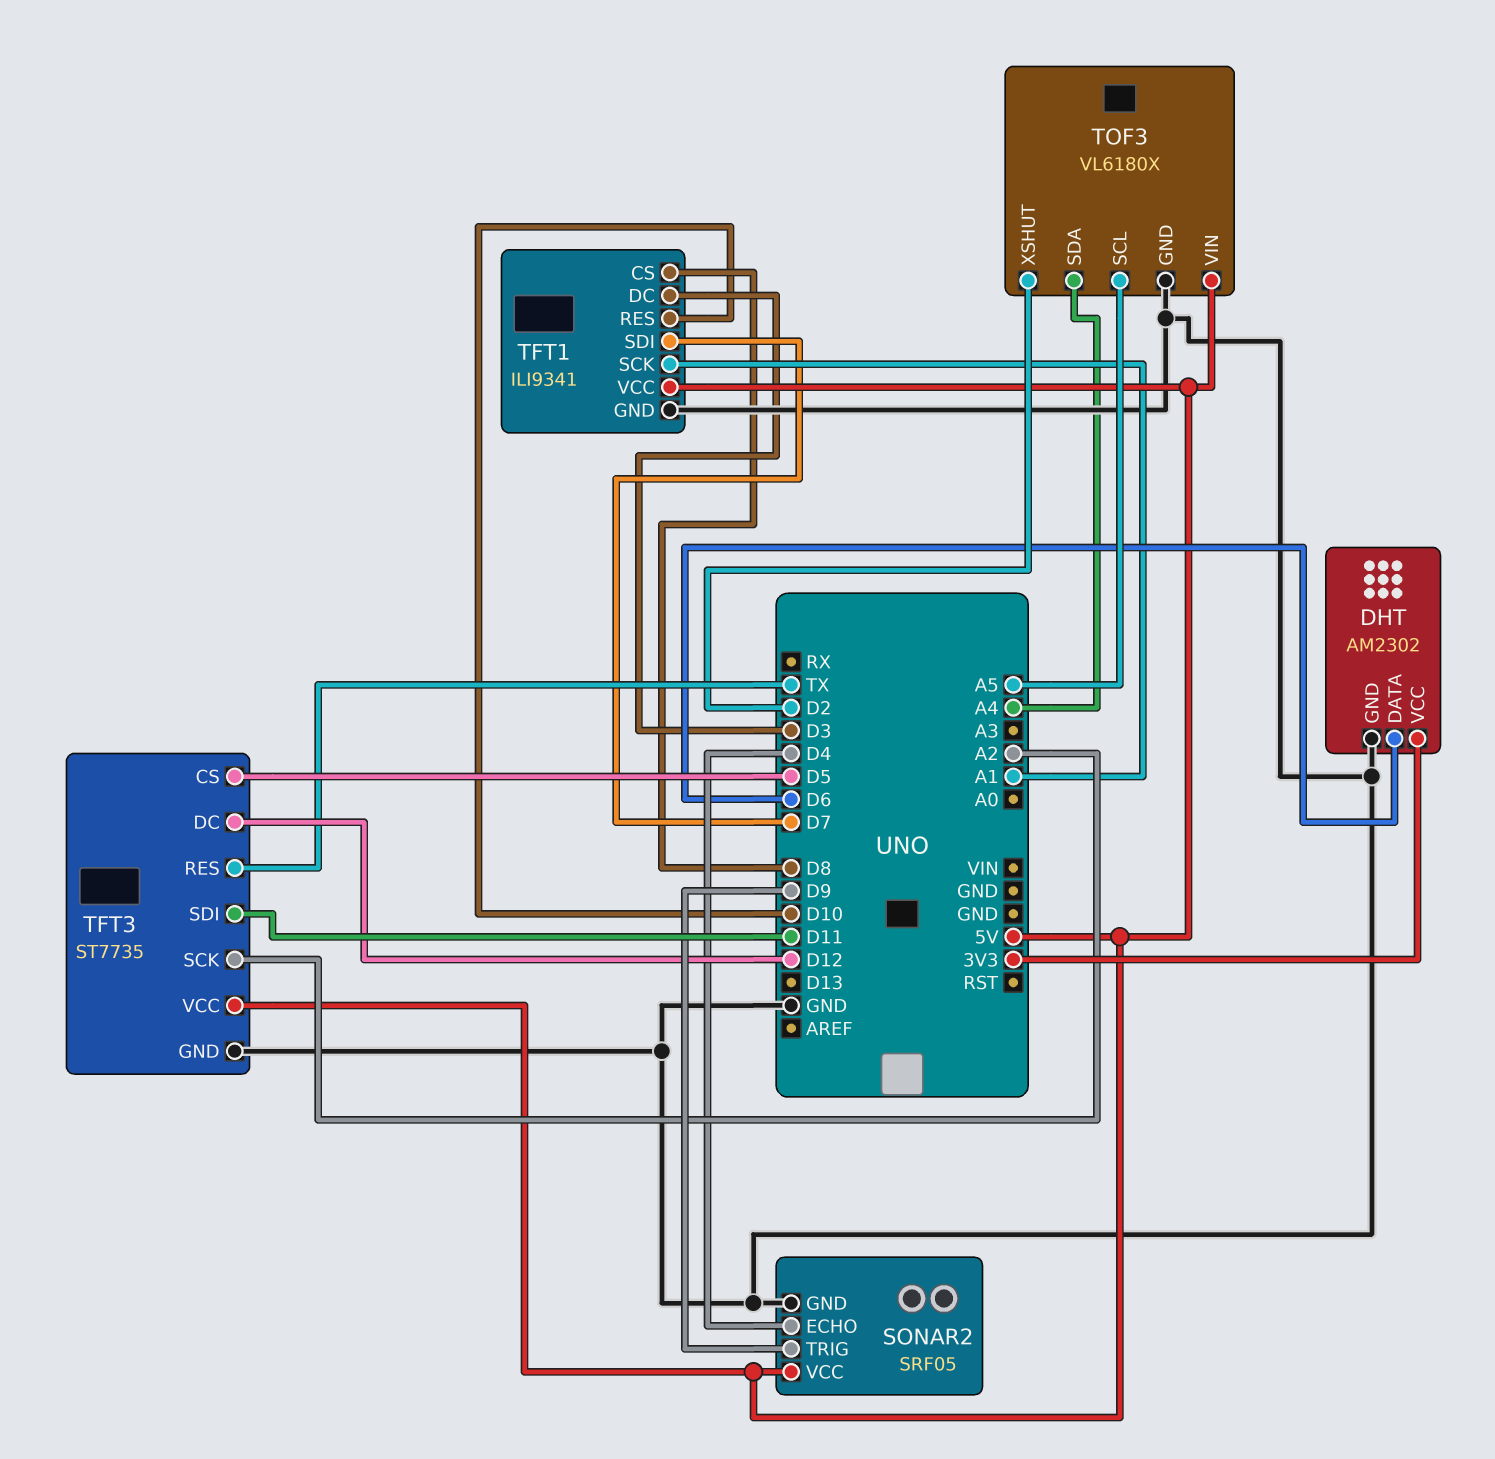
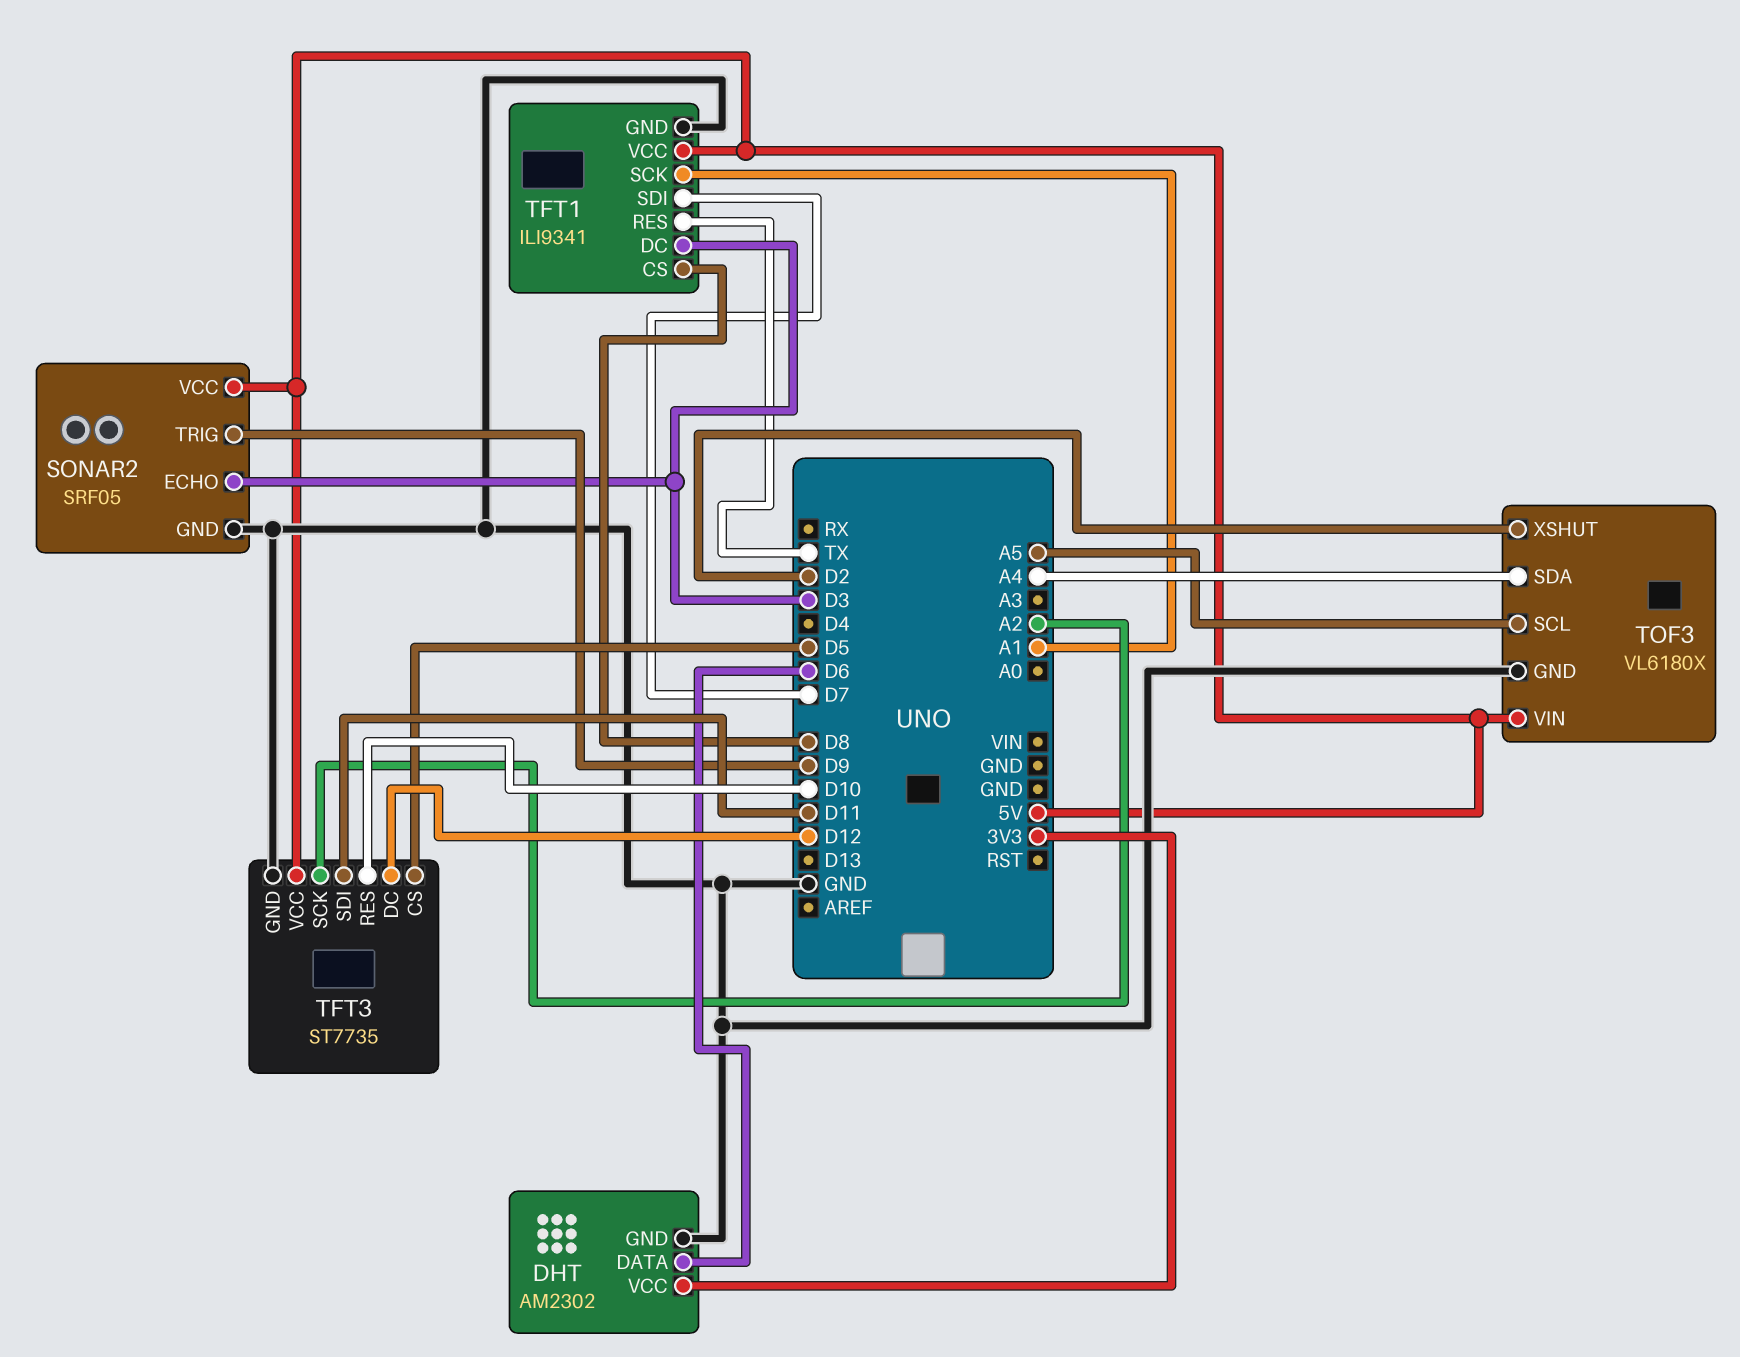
SONAR2 pin ECHO: D4 -> D3
TFT1 pin RES: D10 -> TX
TFT3 pin RES: TX -> D10

